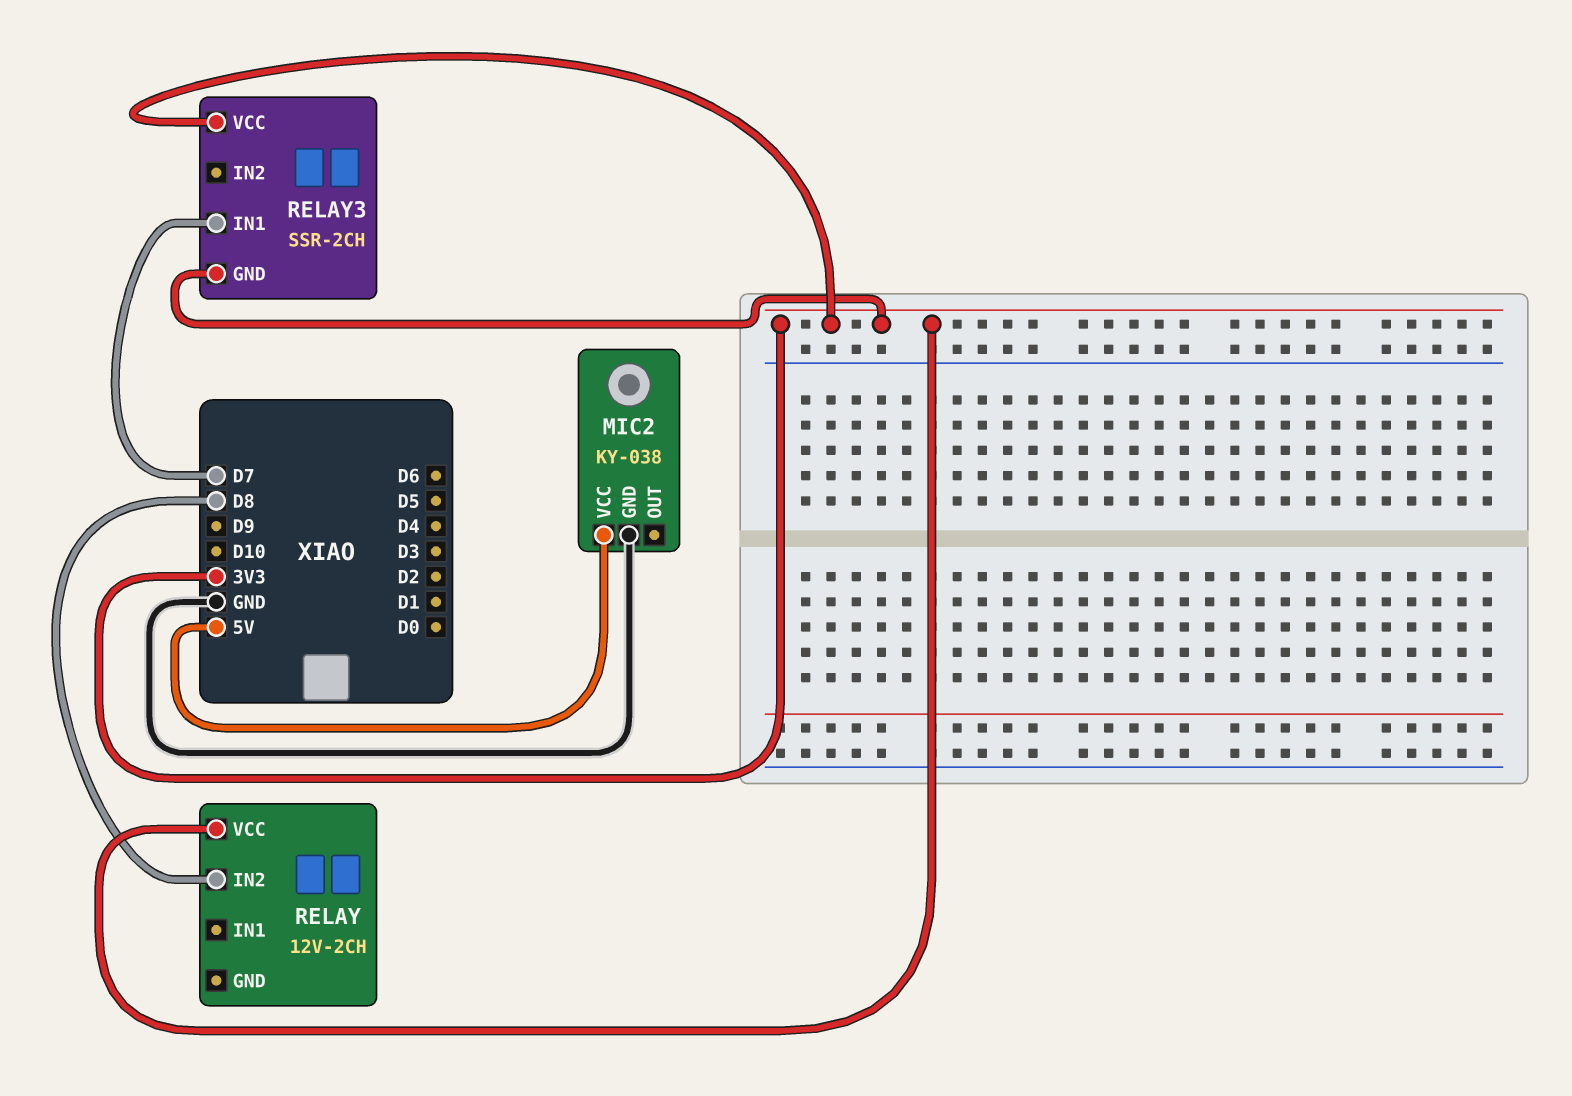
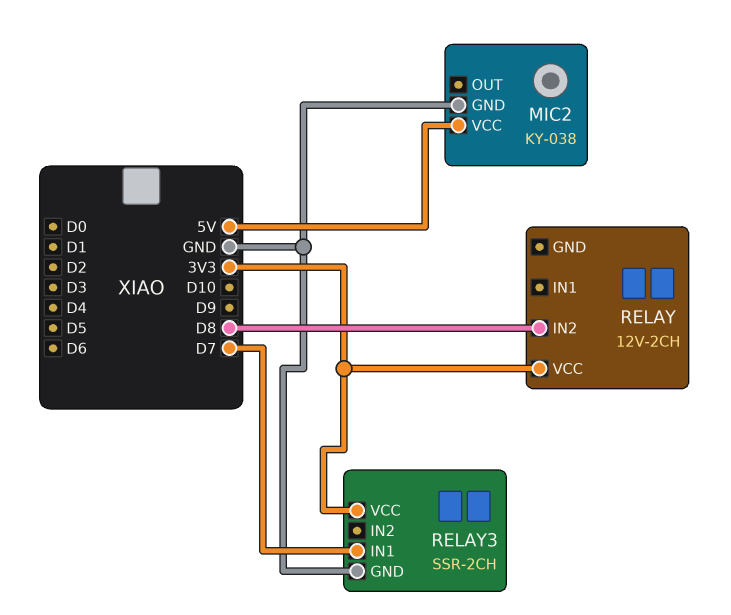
RELAY3 pin GND: 3V3 -> GND

